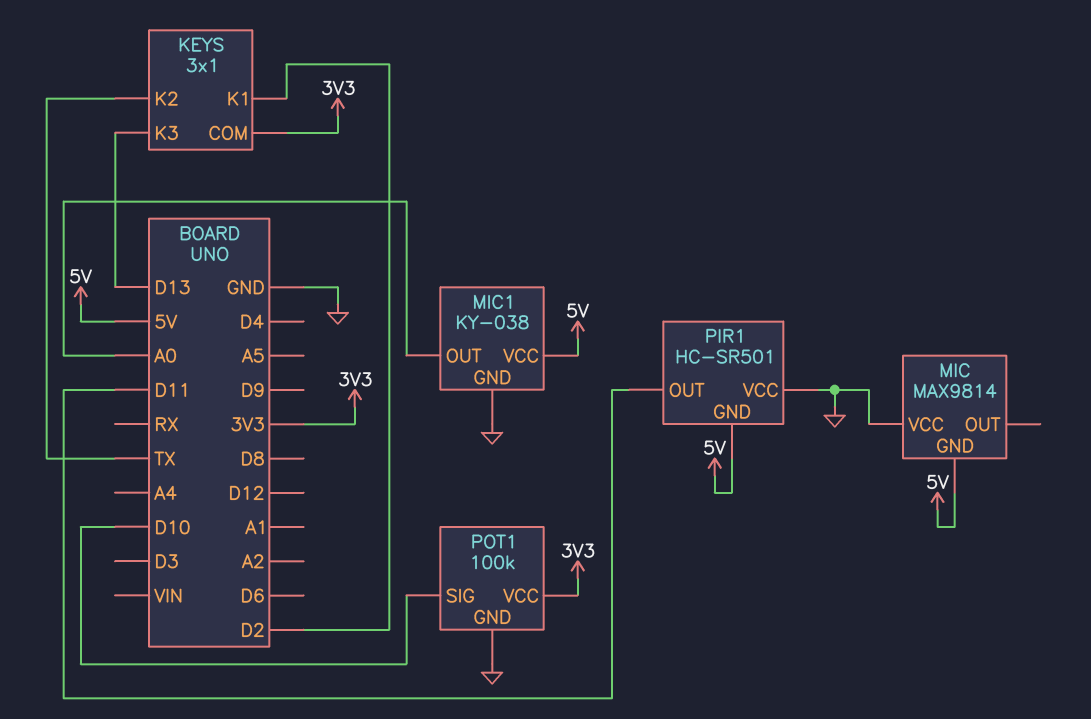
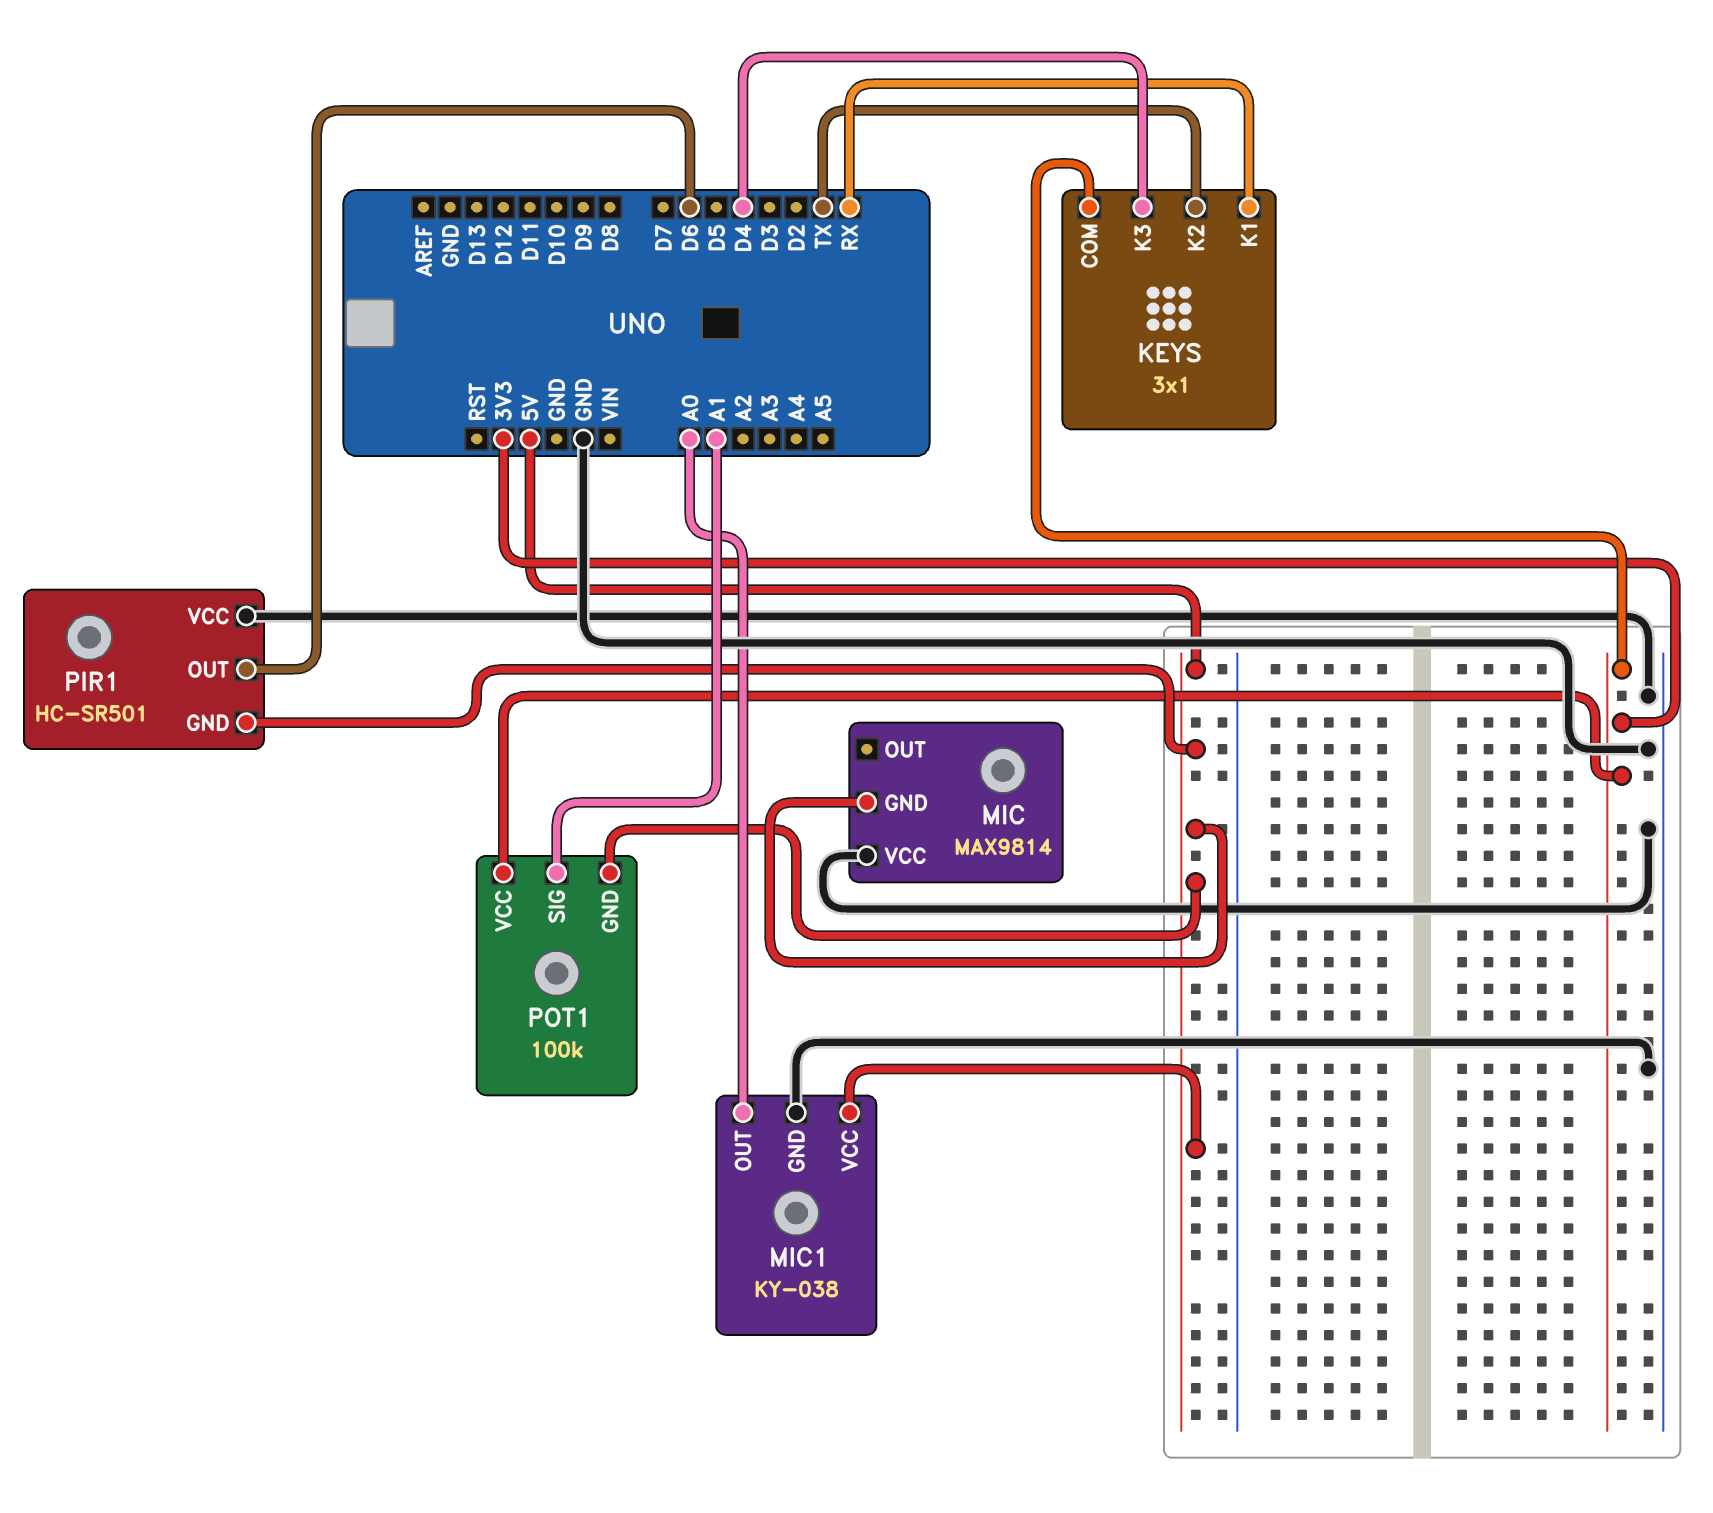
KEYS pin K1: D2 -> RX
KEYS pin K3: D13 -> D4
PIR1 pin OUT: D11 -> D6
POT1 pin GND: GND -> 5V
POT1 pin SIG: D10 -> A1

